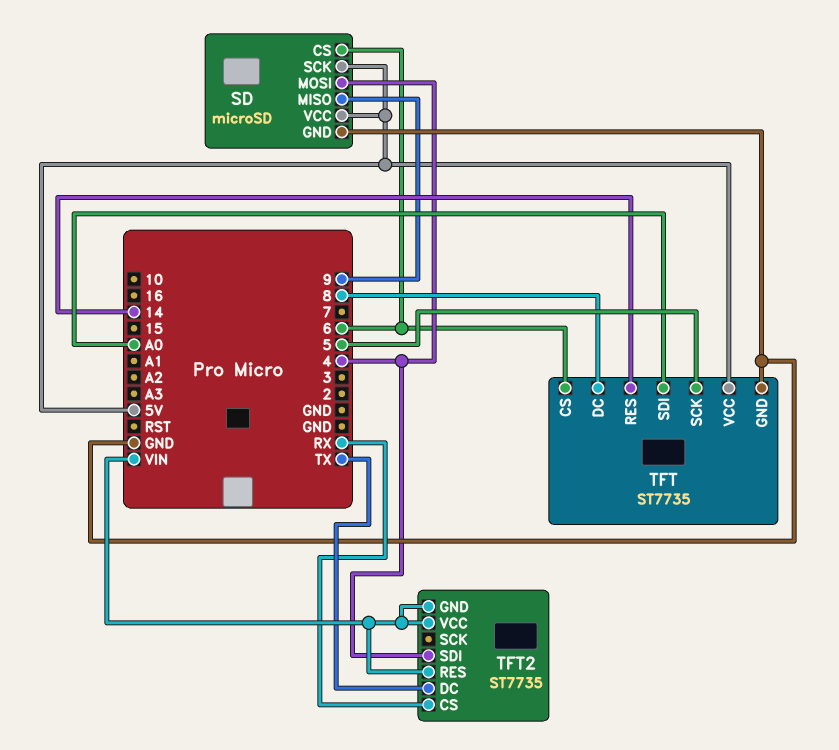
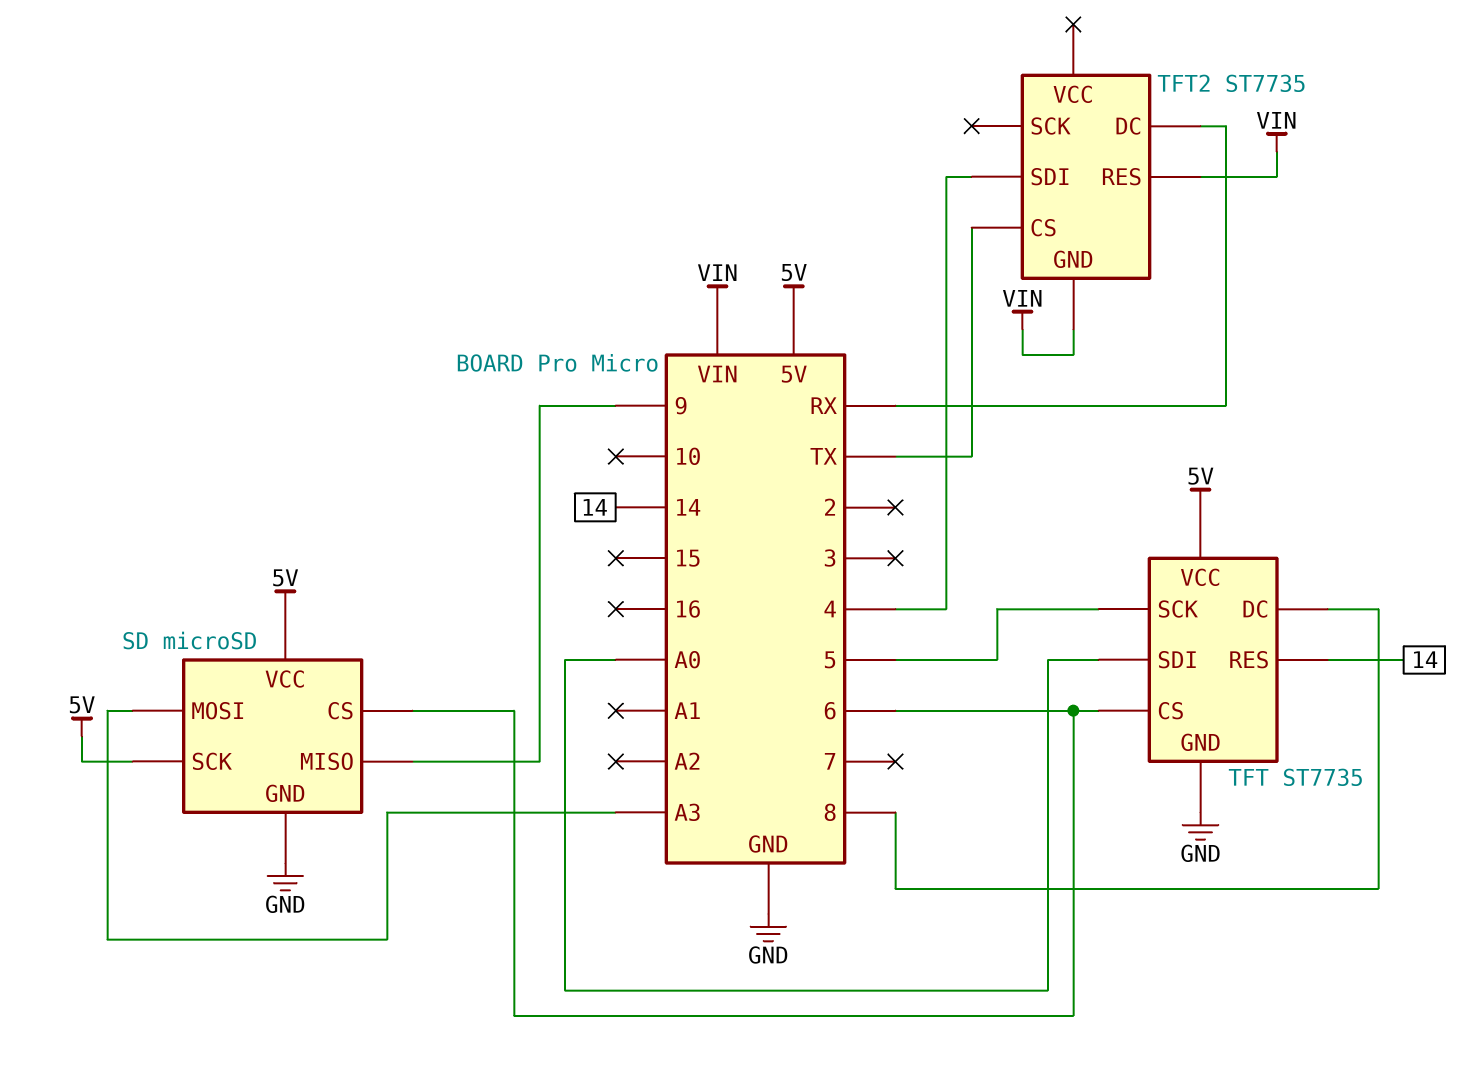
SD pin MOSI: 4 -> A3
TFT2 pin CS: RX -> TX
TFT2 pin DC: TX -> RX
TFT2 pin VCC: VIN -> none

